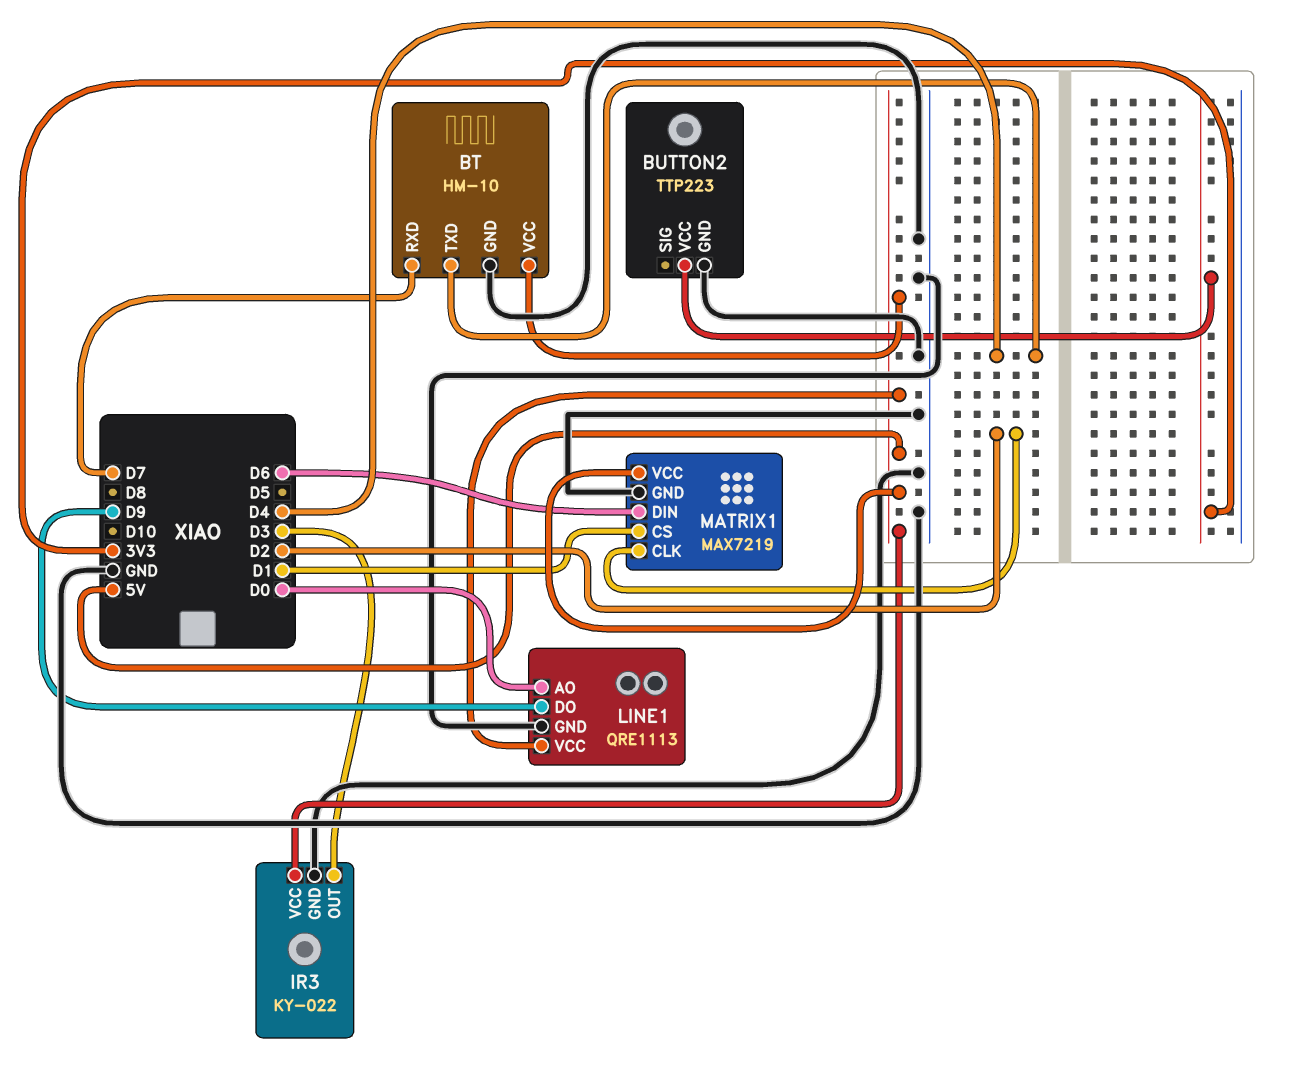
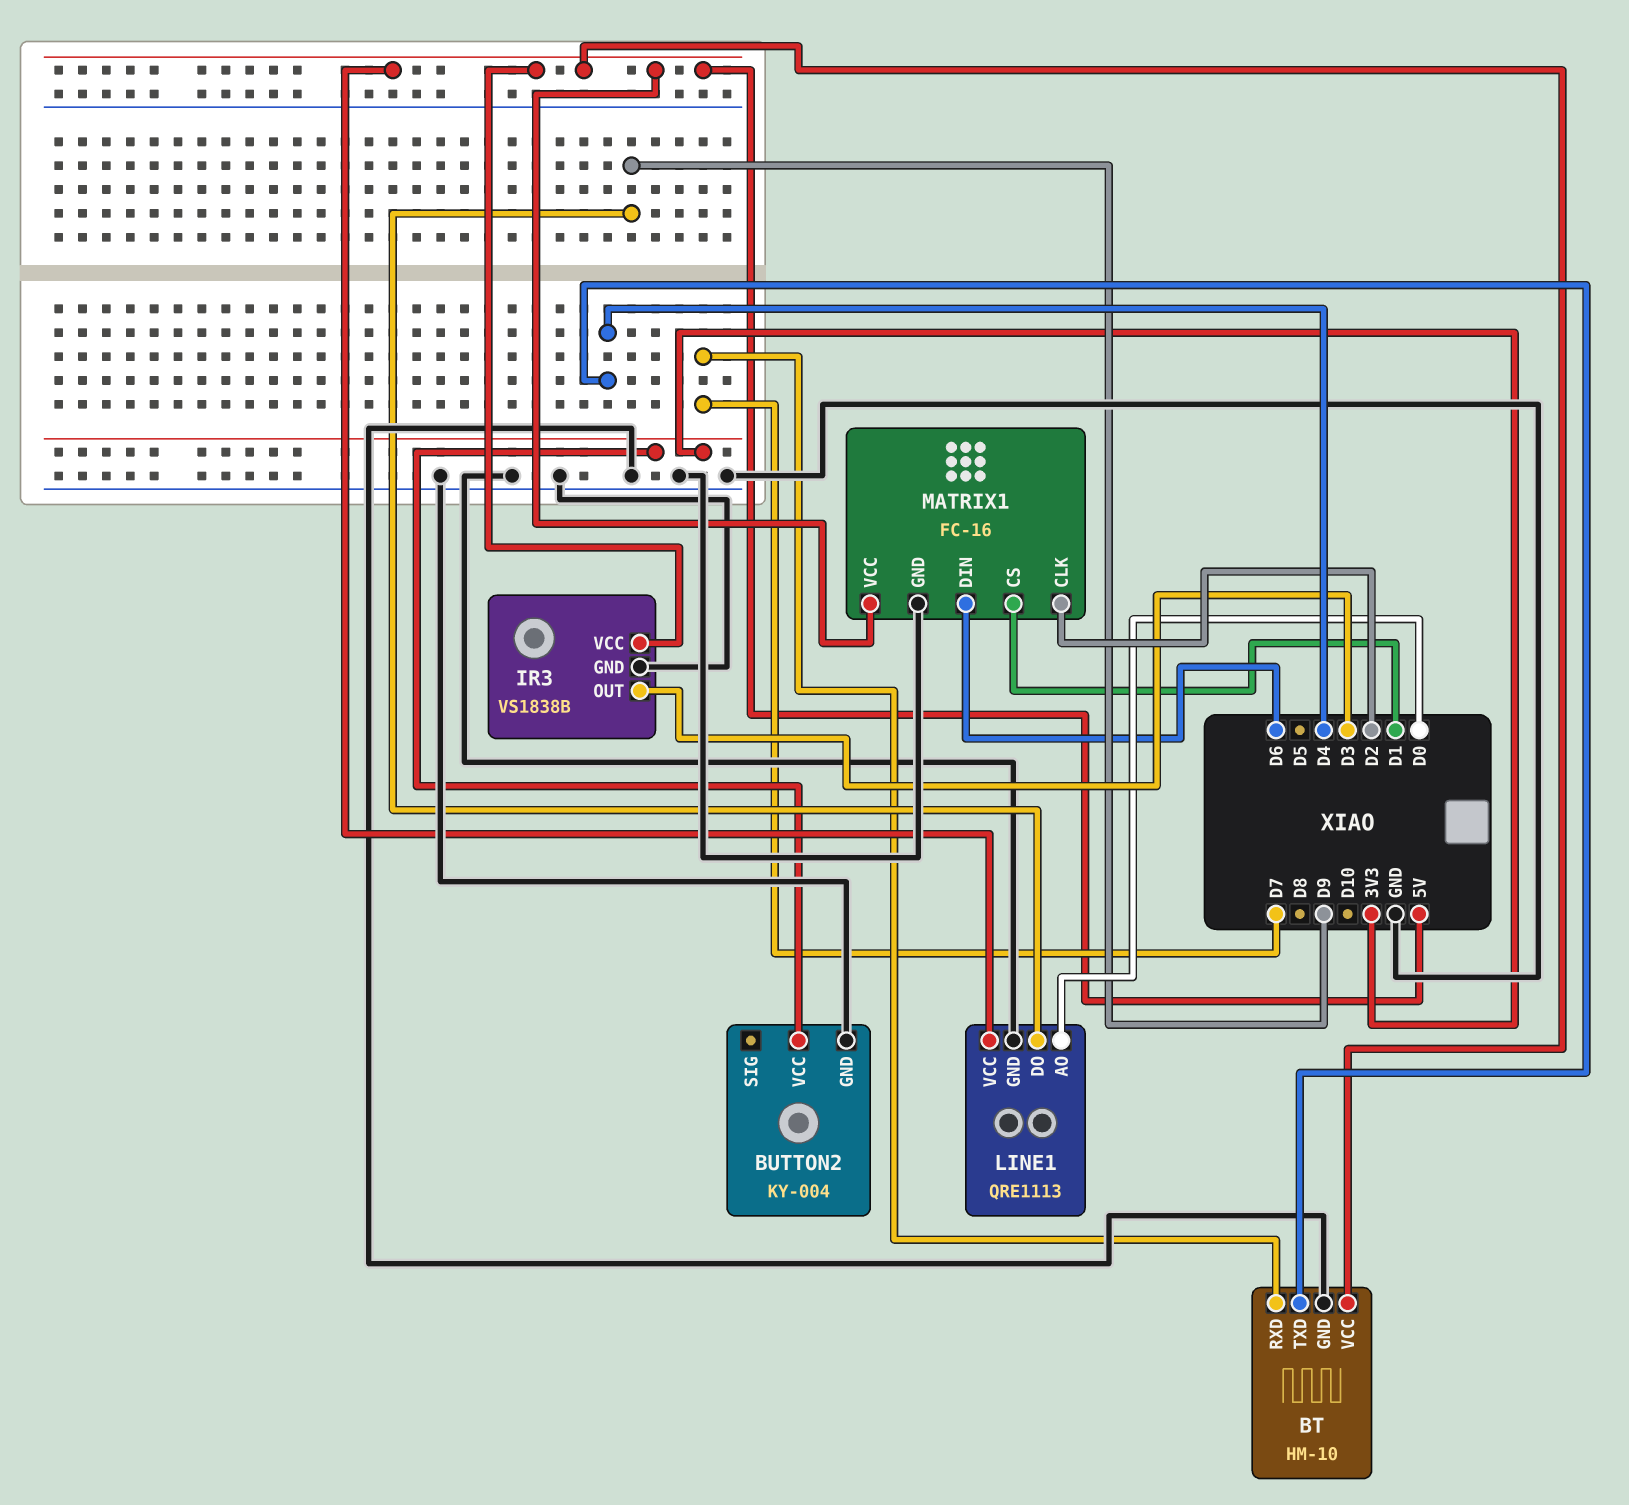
BUTTON2: TTP223 -> KY-004
IR3: KY-022 -> VS1838B
MATRIX1: MAX7219 -> FC-16

